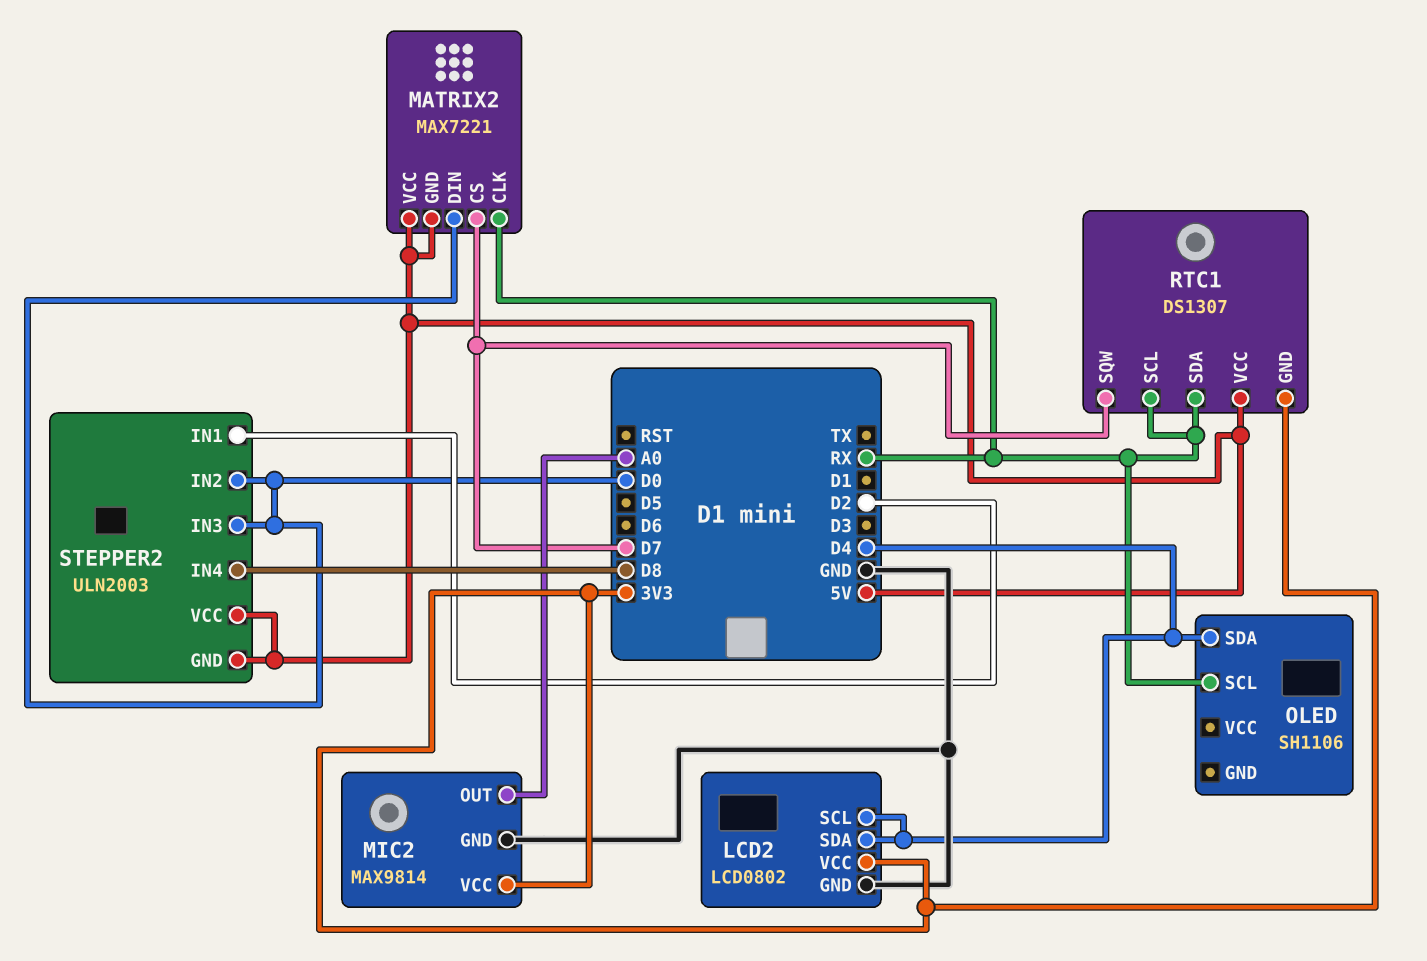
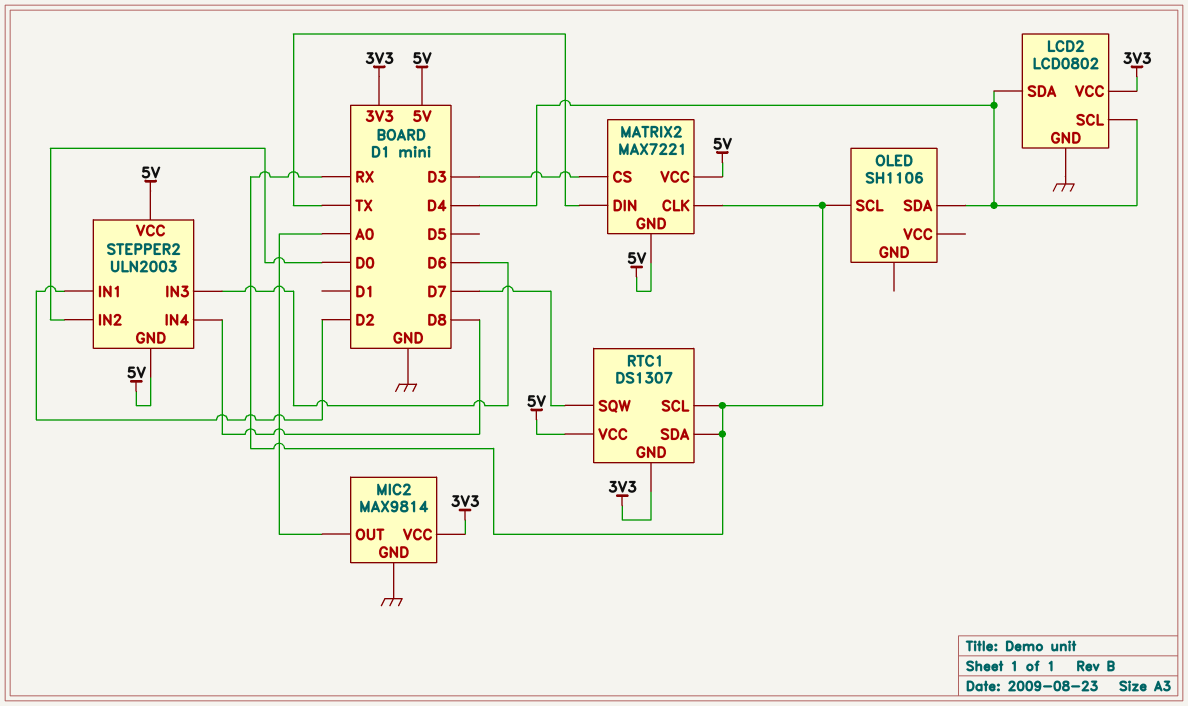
MATRIX2 pin CS: D7 -> D3
MATRIX2 pin DIN: D0 -> TX
STEPPER2 pin IN3: D0 -> D6

